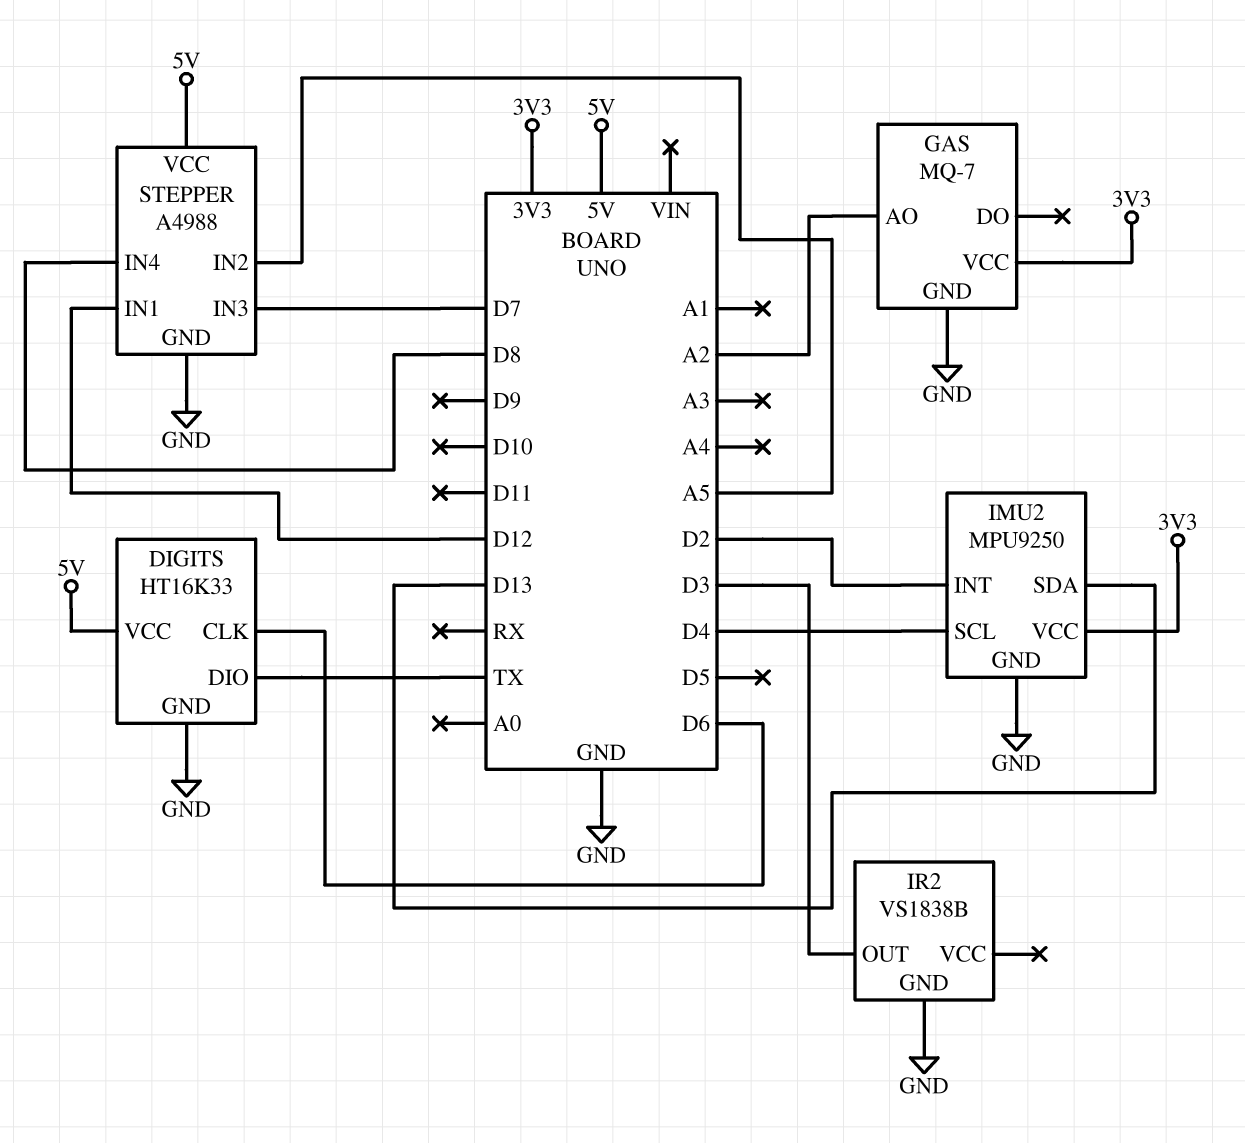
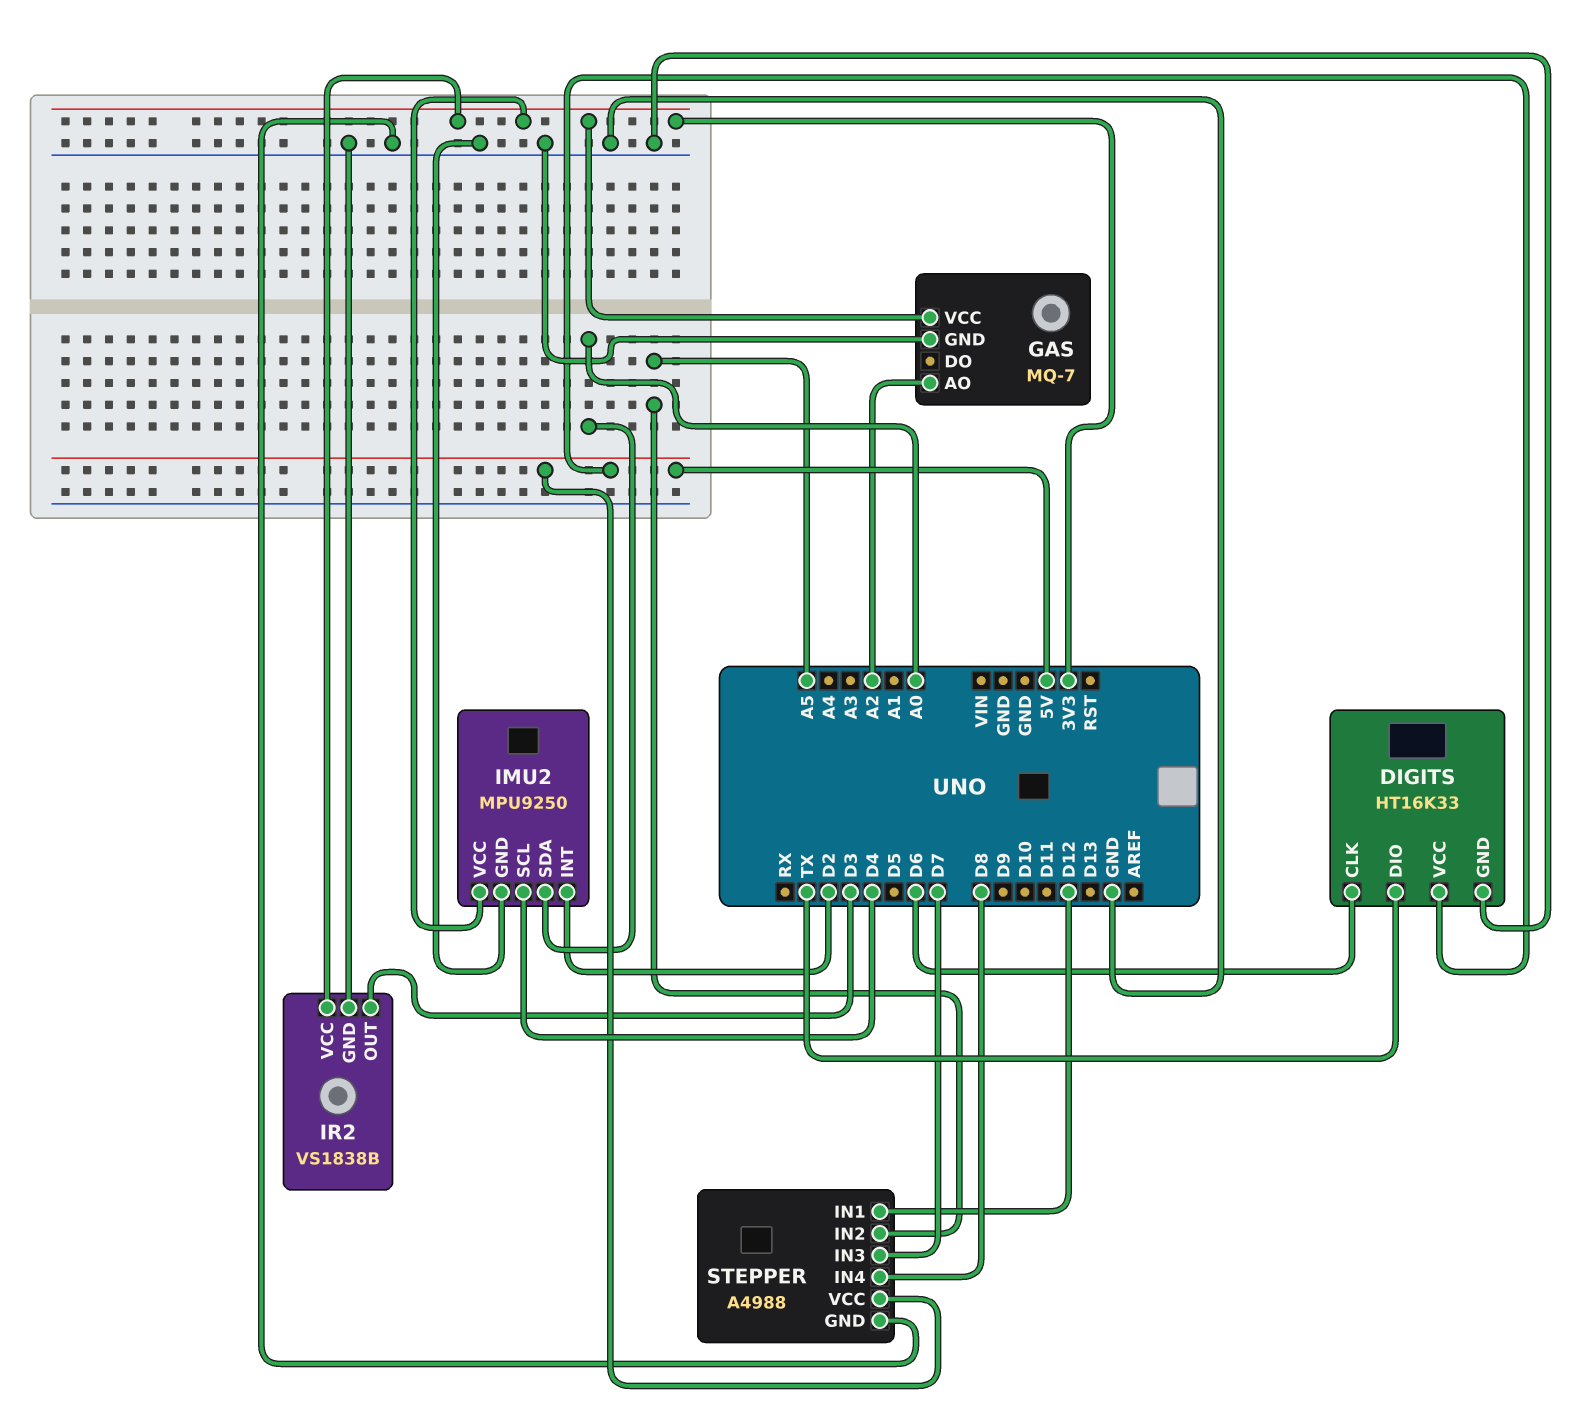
IMU2 pin SDA: D13 -> A0
IR2 pin VCC: none -> 3V3

